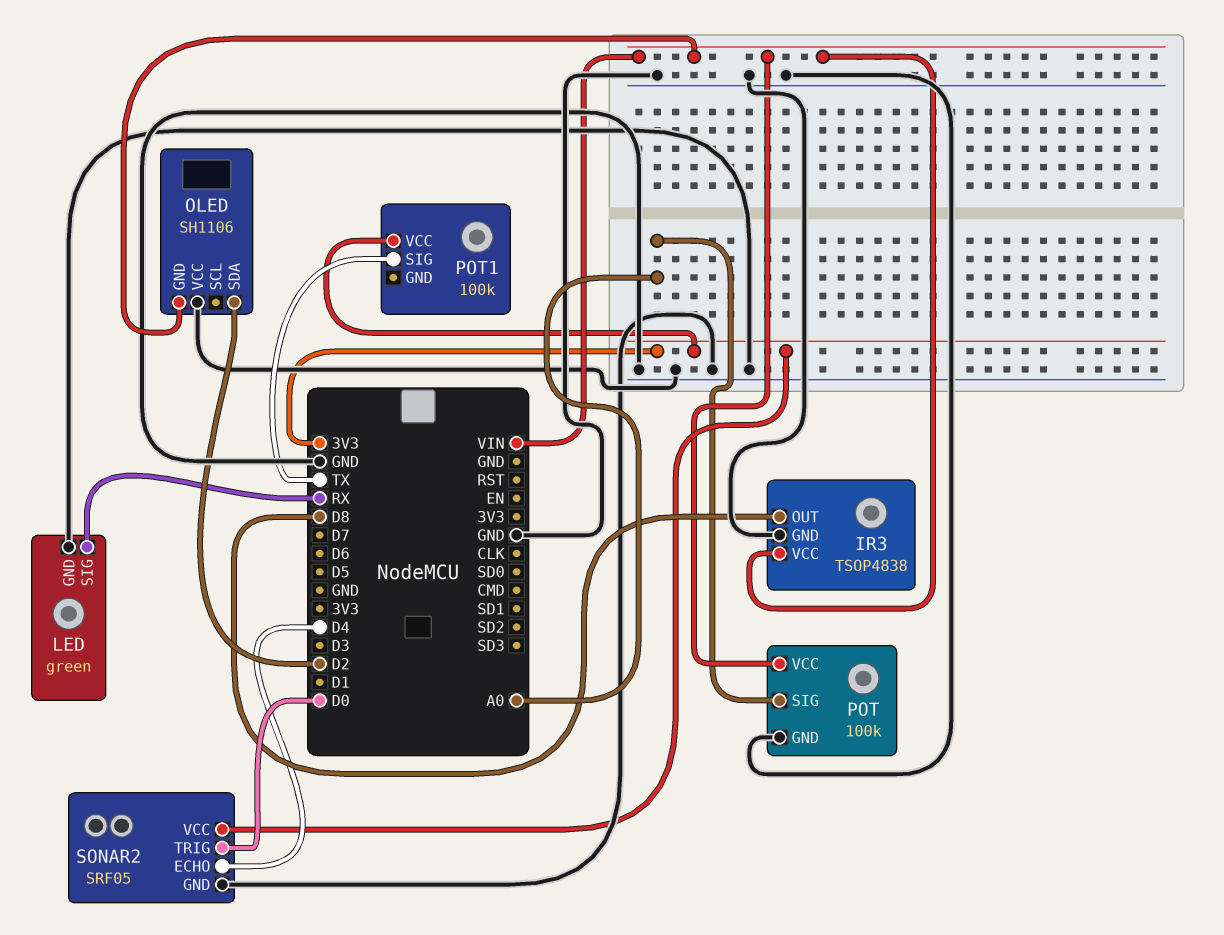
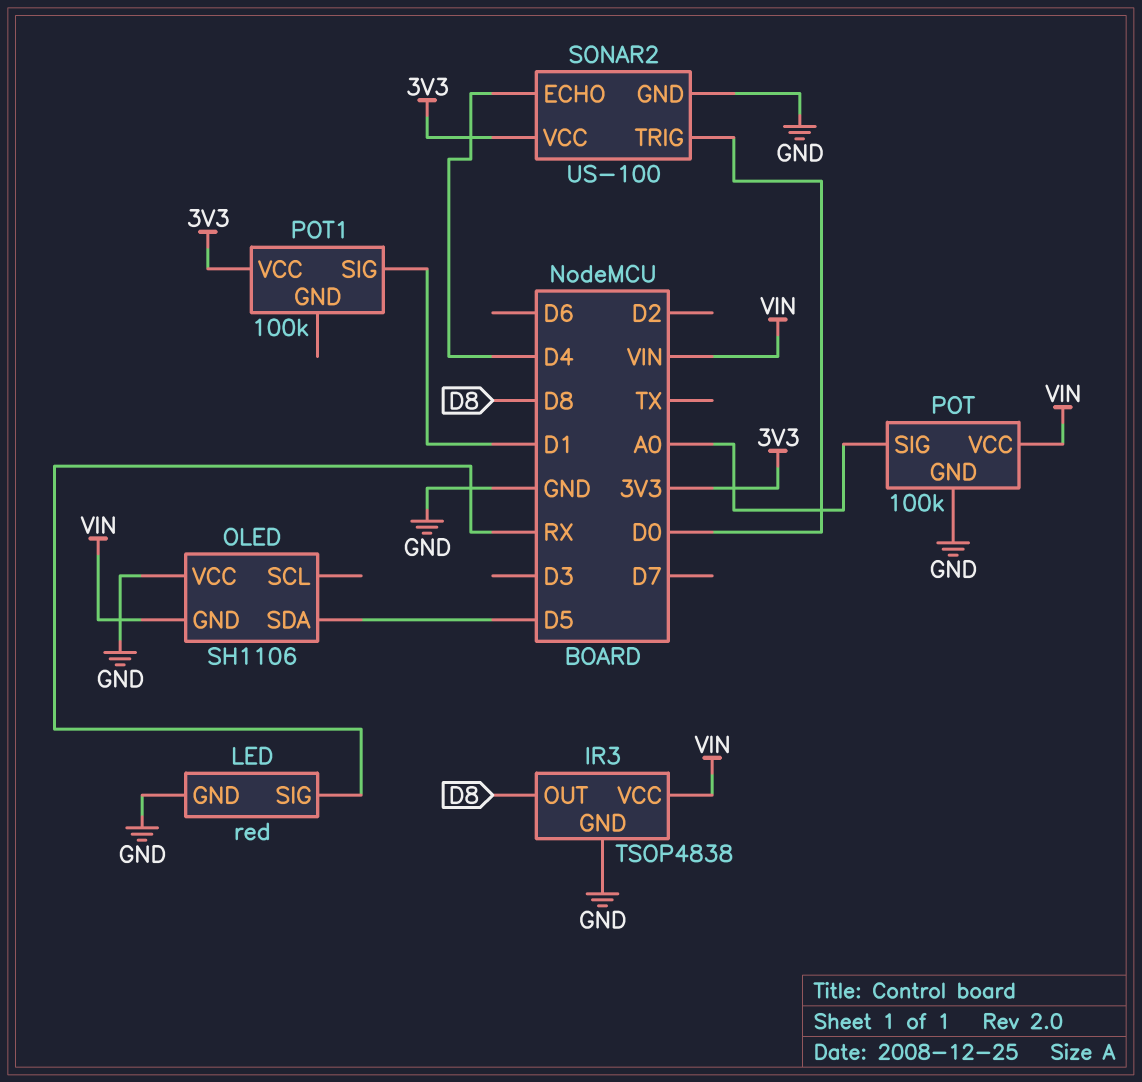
LED: green -> red
OLED pin SDA: D2 -> D5
POT1 pin SIG: TX -> D1
SONAR2: SRF05 -> US-100

